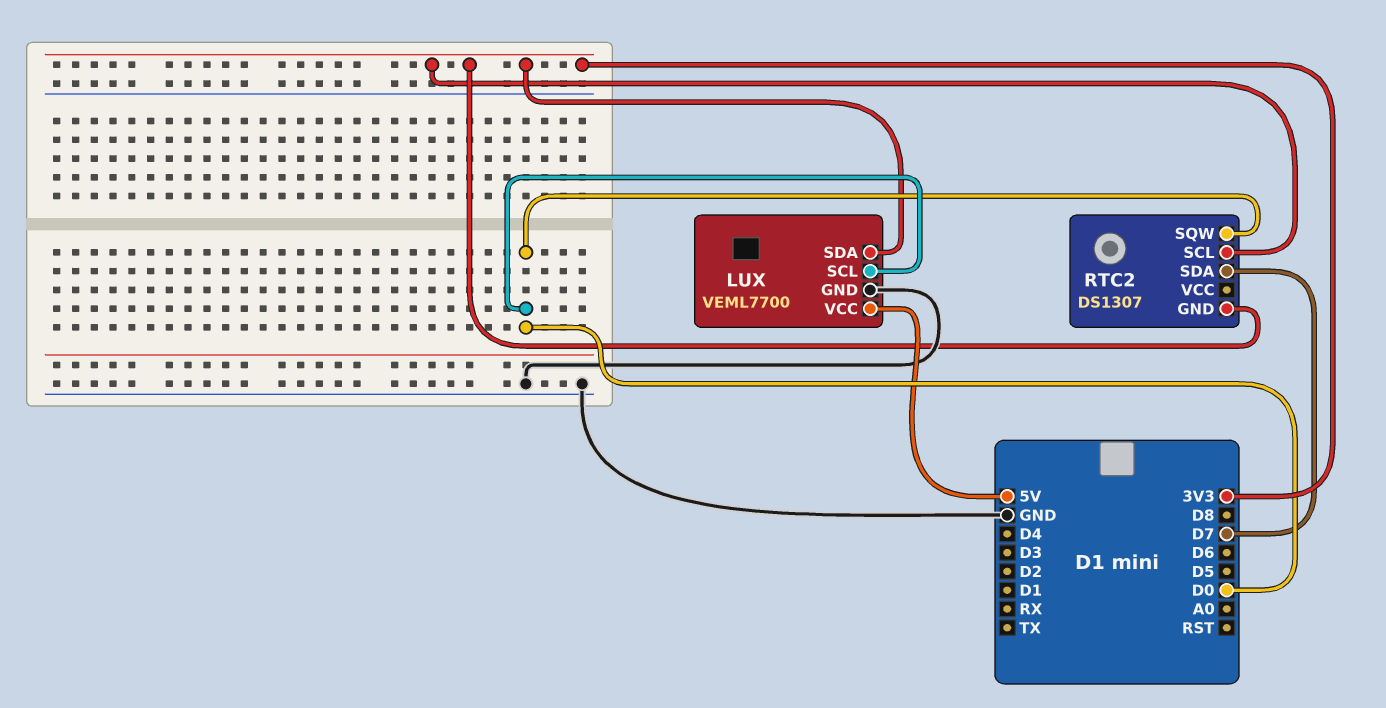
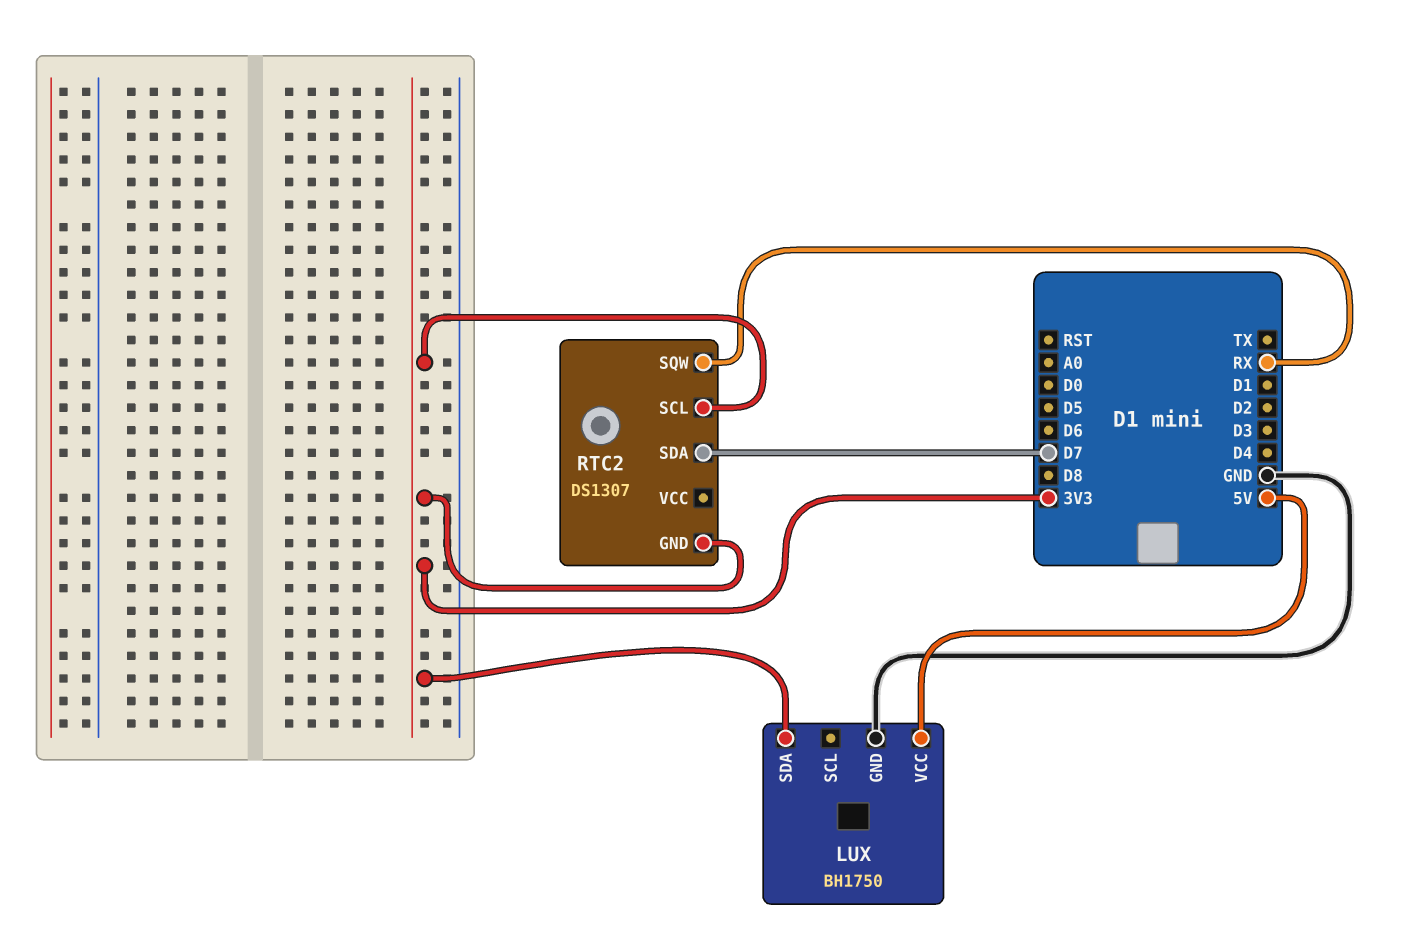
LUX: VEML7700 -> BH1750
LUX pin SCL: D0 -> none
RTC2 pin SQW: D0 -> RX

